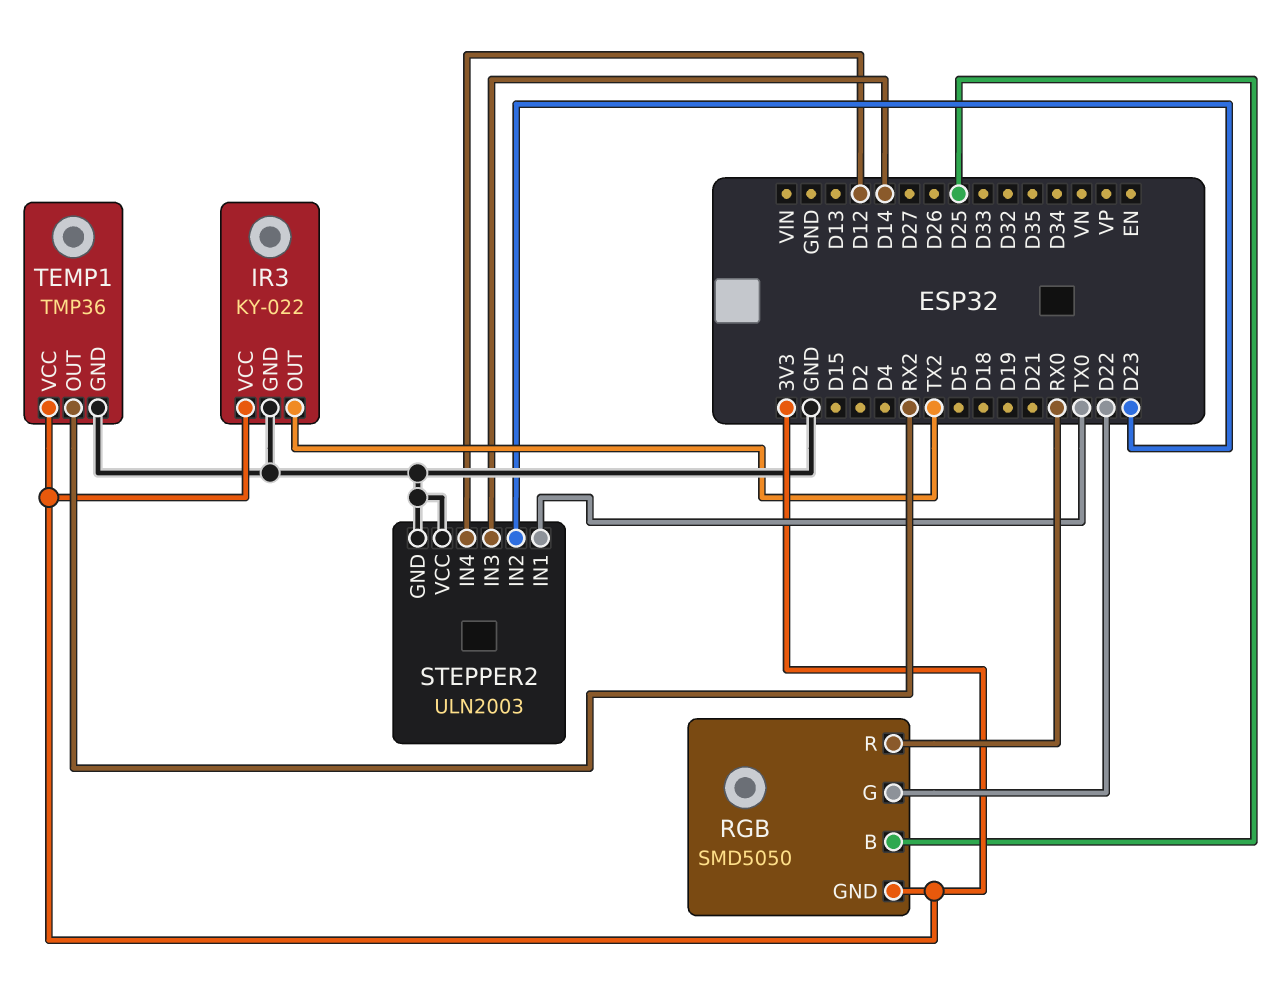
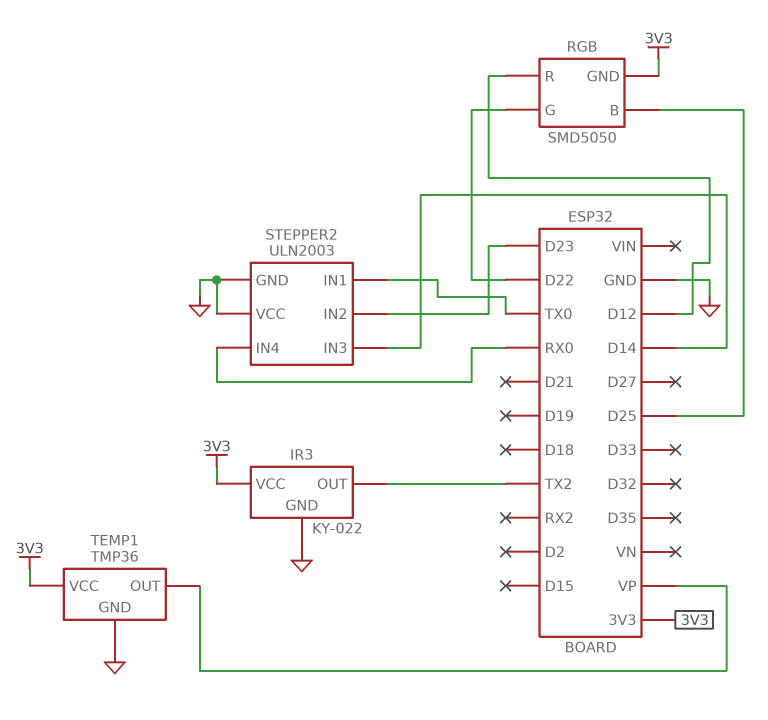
RGB pin R: RX0 -> D12
STEPPER2 pin IN4: D12 -> RX0
TEMP1 pin OUT: RX2 -> VP

